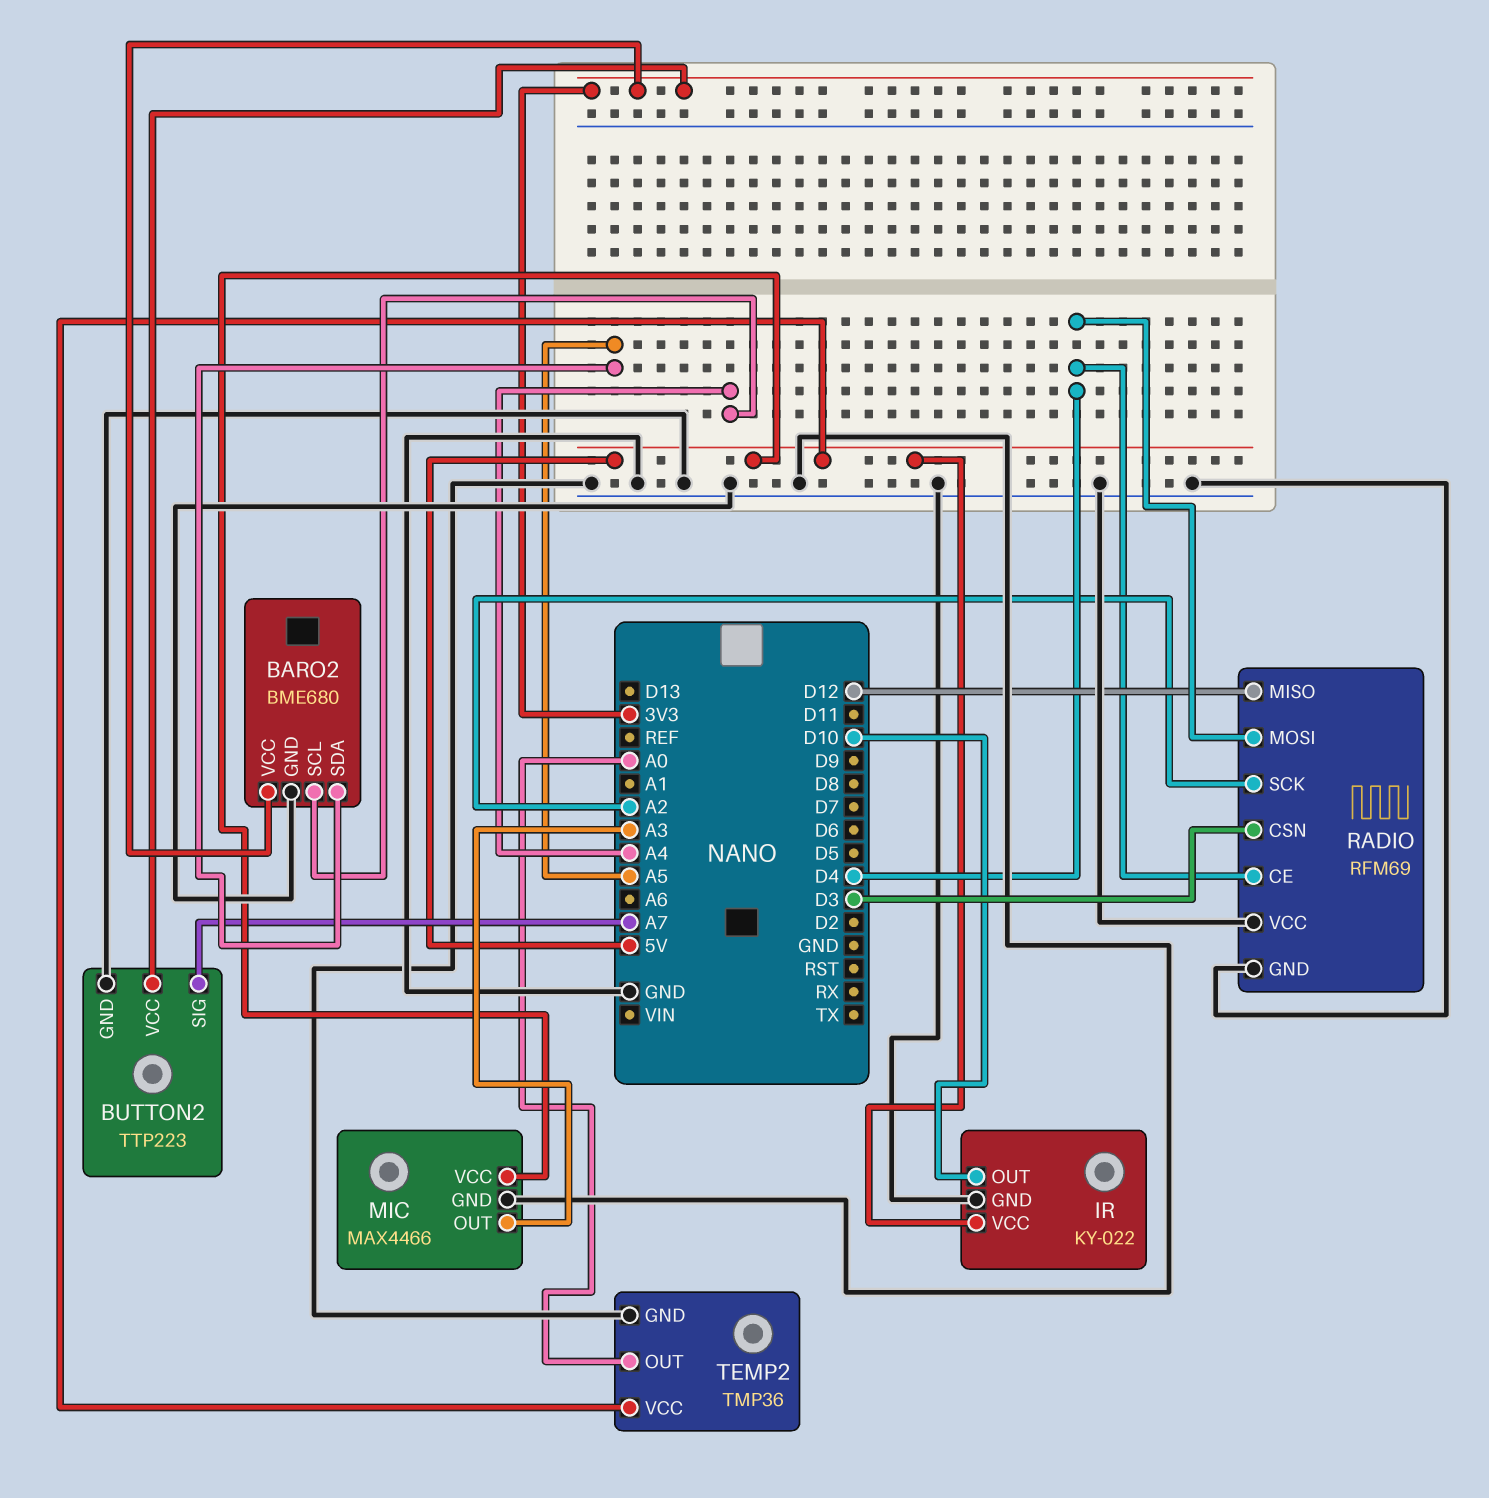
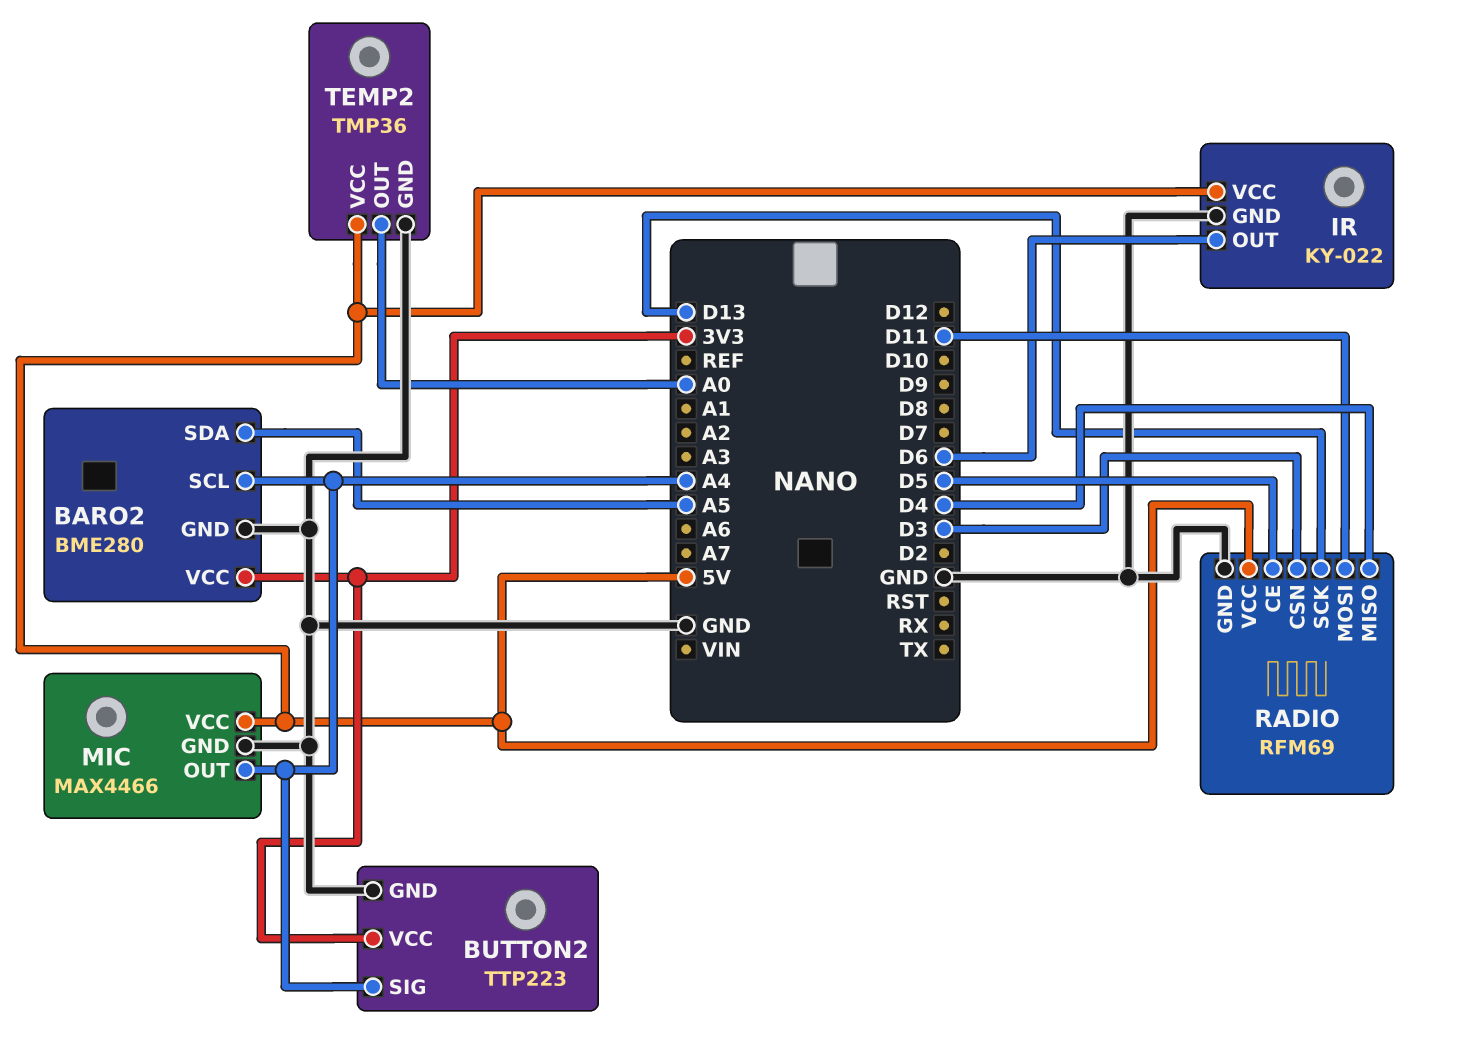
BARO2: BME680 -> BME280
BUTTON2 pin SIG: A7 -> A4
IR pin OUT: D10 -> D6
MIC pin OUT: A3 -> A4
RADIO pin CE: D4 -> D5
RADIO pin MISO: D12 -> D4
RADIO pin MOSI: D4 -> D11
RADIO pin SCK: A2 -> D13
RADIO pin VCC: GND -> 5V

